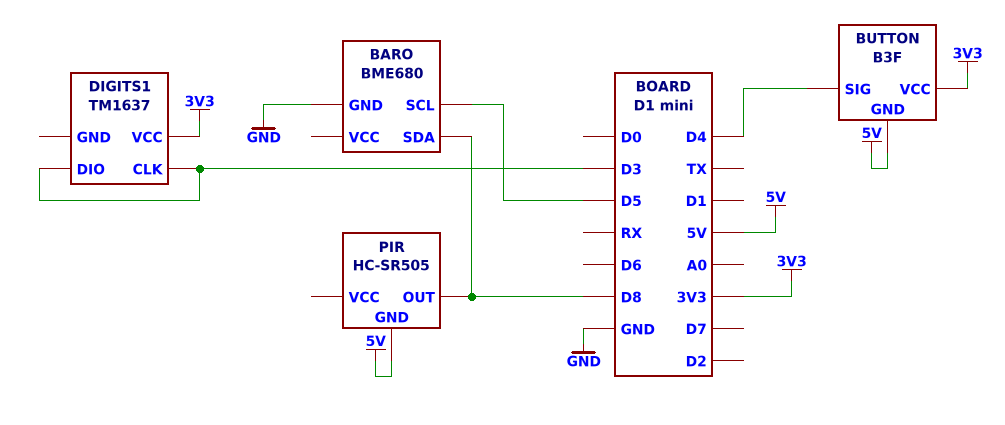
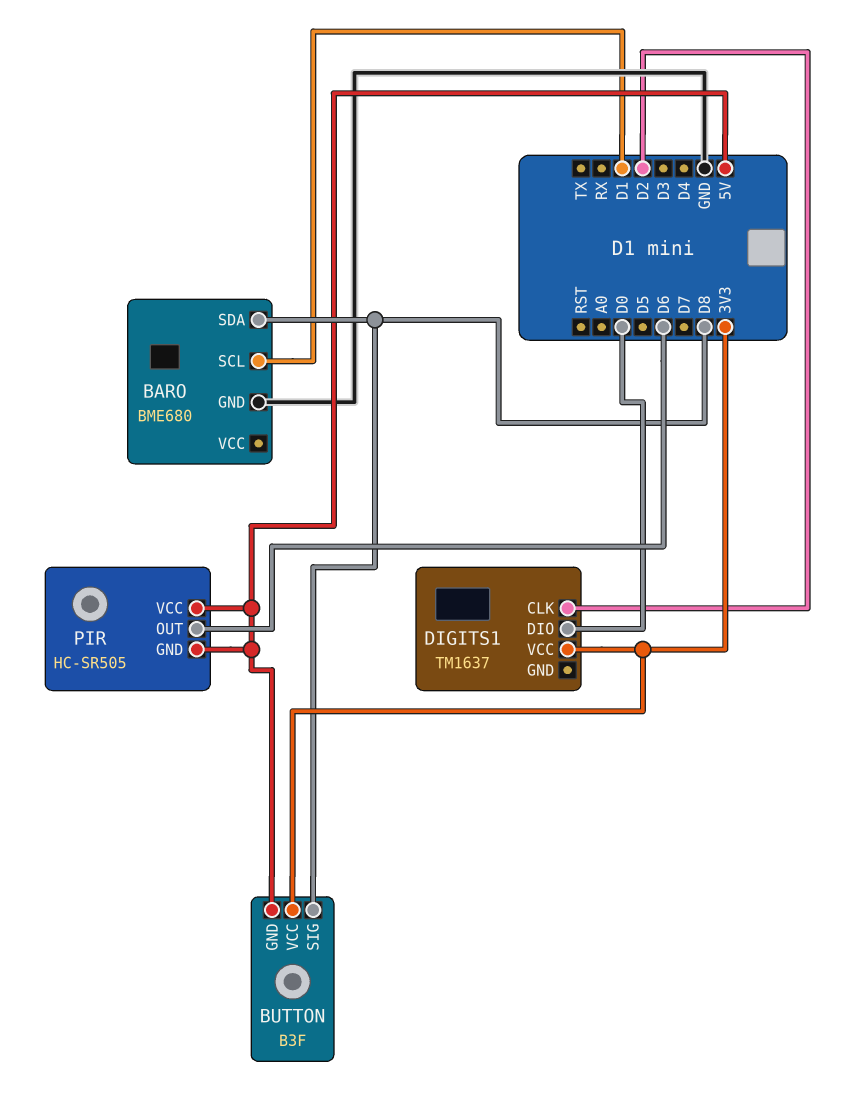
BARO pin SCL: D5 -> D1
BUTTON pin SIG: D4 -> D8
DIGITS1 pin CLK: D3 -> D2
DIGITS1 pin DIO: D3 -> D0
PIR pin OUT: D8 -> D6
PIR pin VCC: none -> 5V

